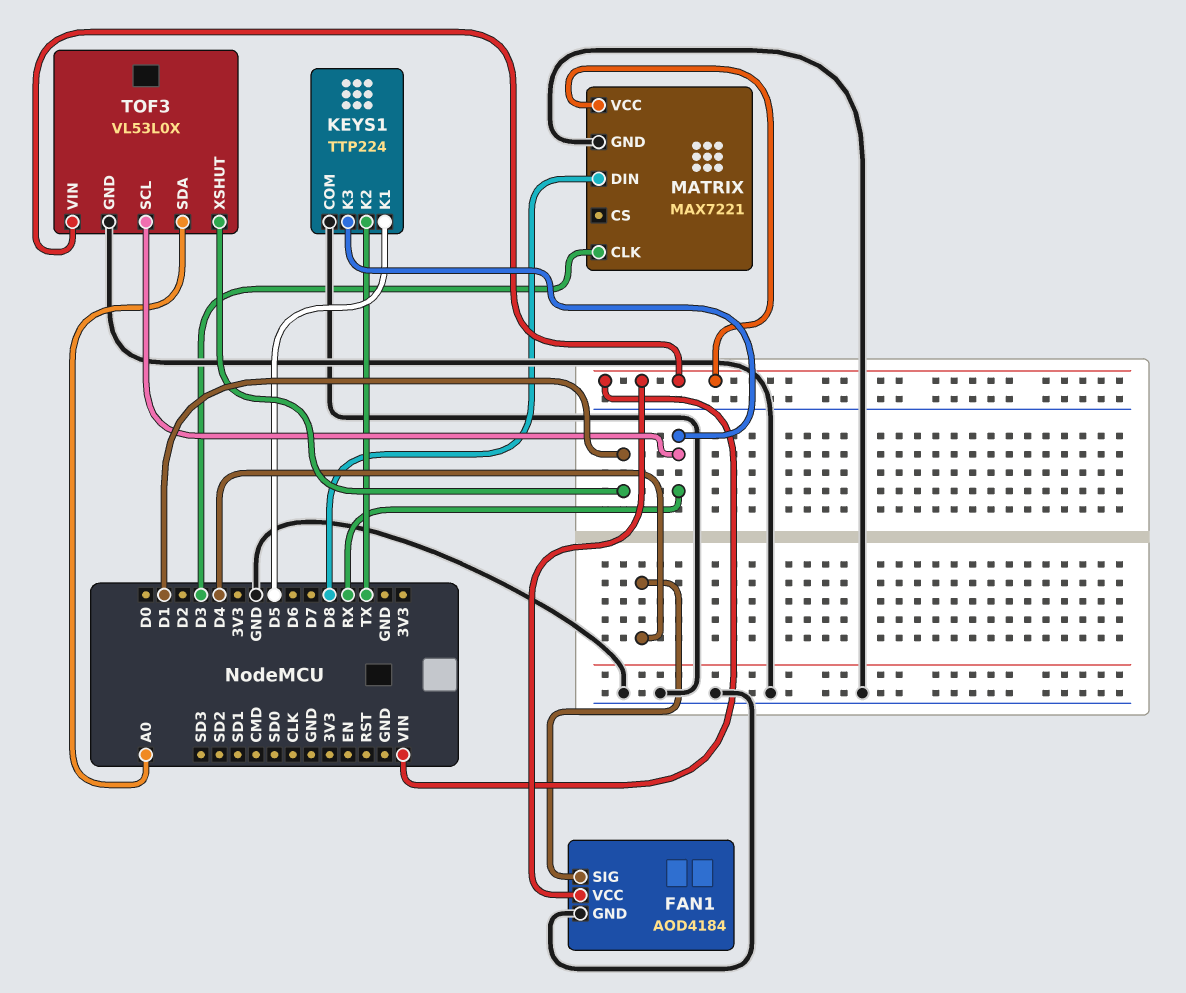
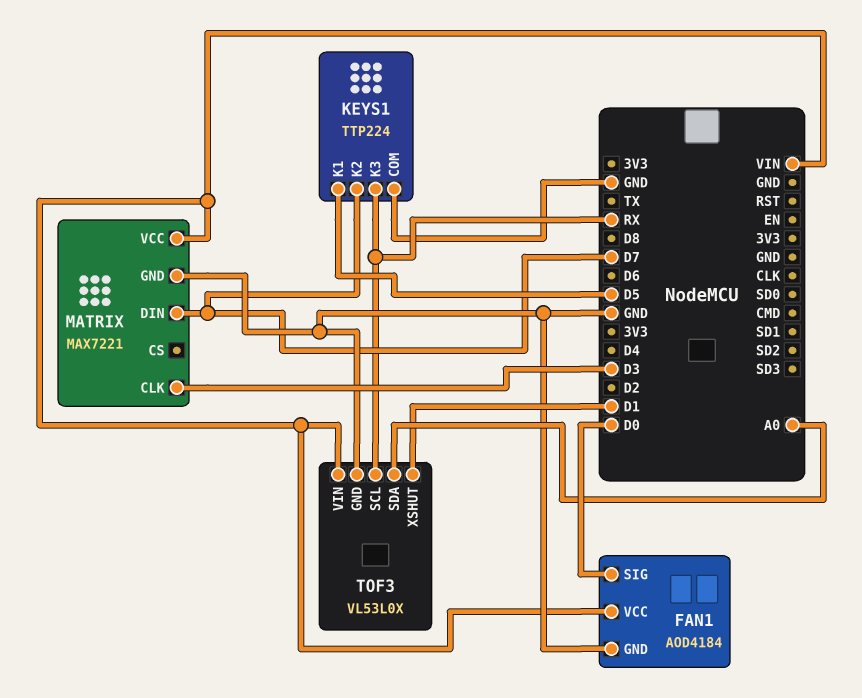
FAN1 pin SIG: D4 -> D0
KEYS1 pin K2: TX -> D7
MATRIX pin DIN: D8 -> D7

